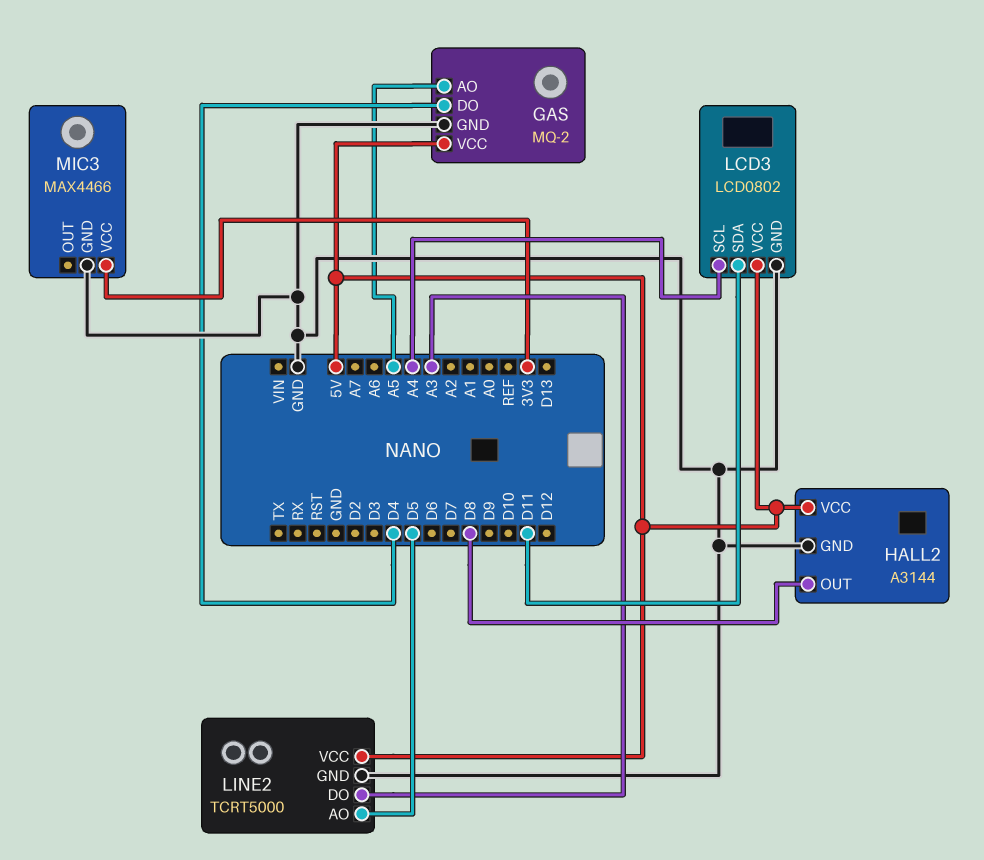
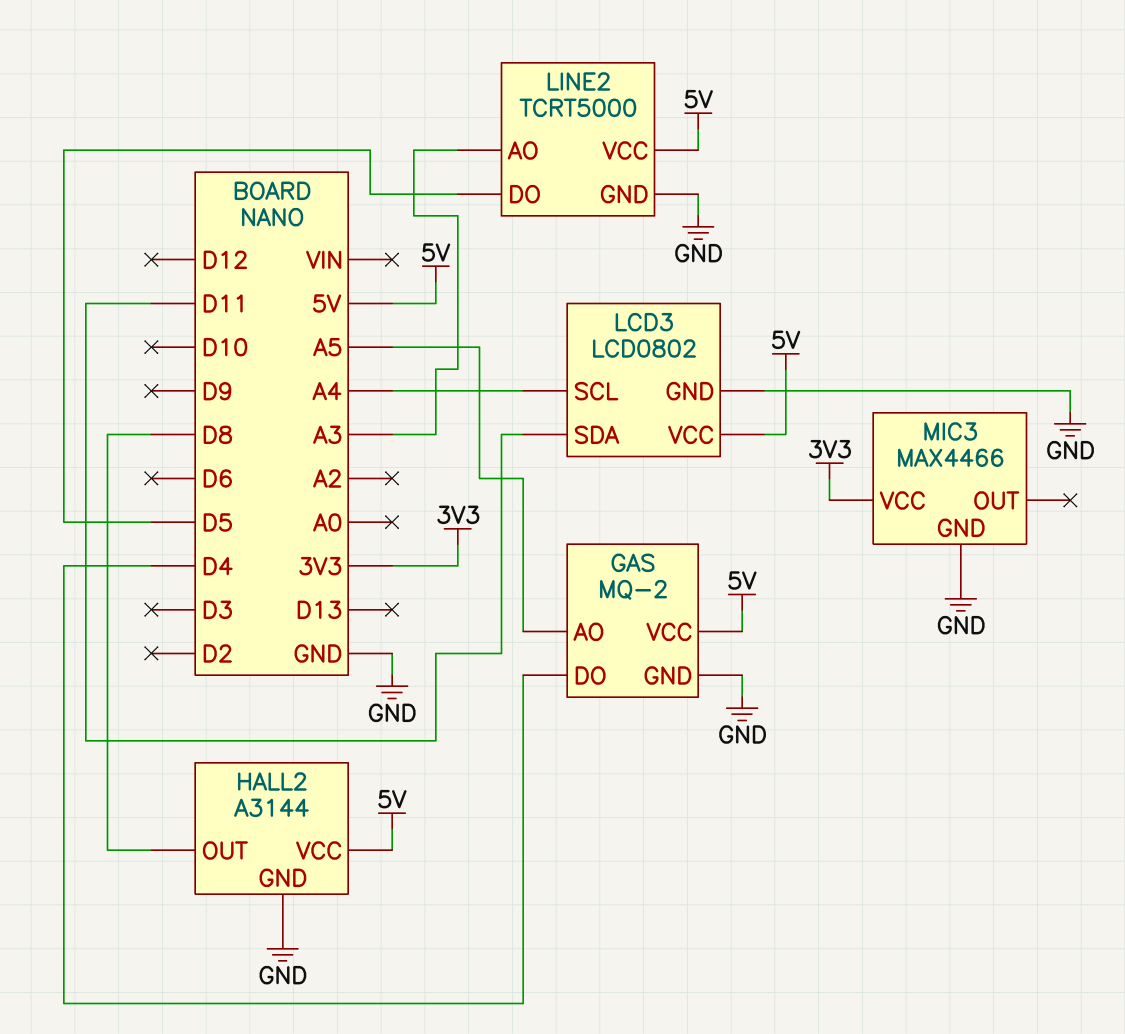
LINE2 pin AO: D5 -> A3
LINE2 pin DO: A3 -> D5

